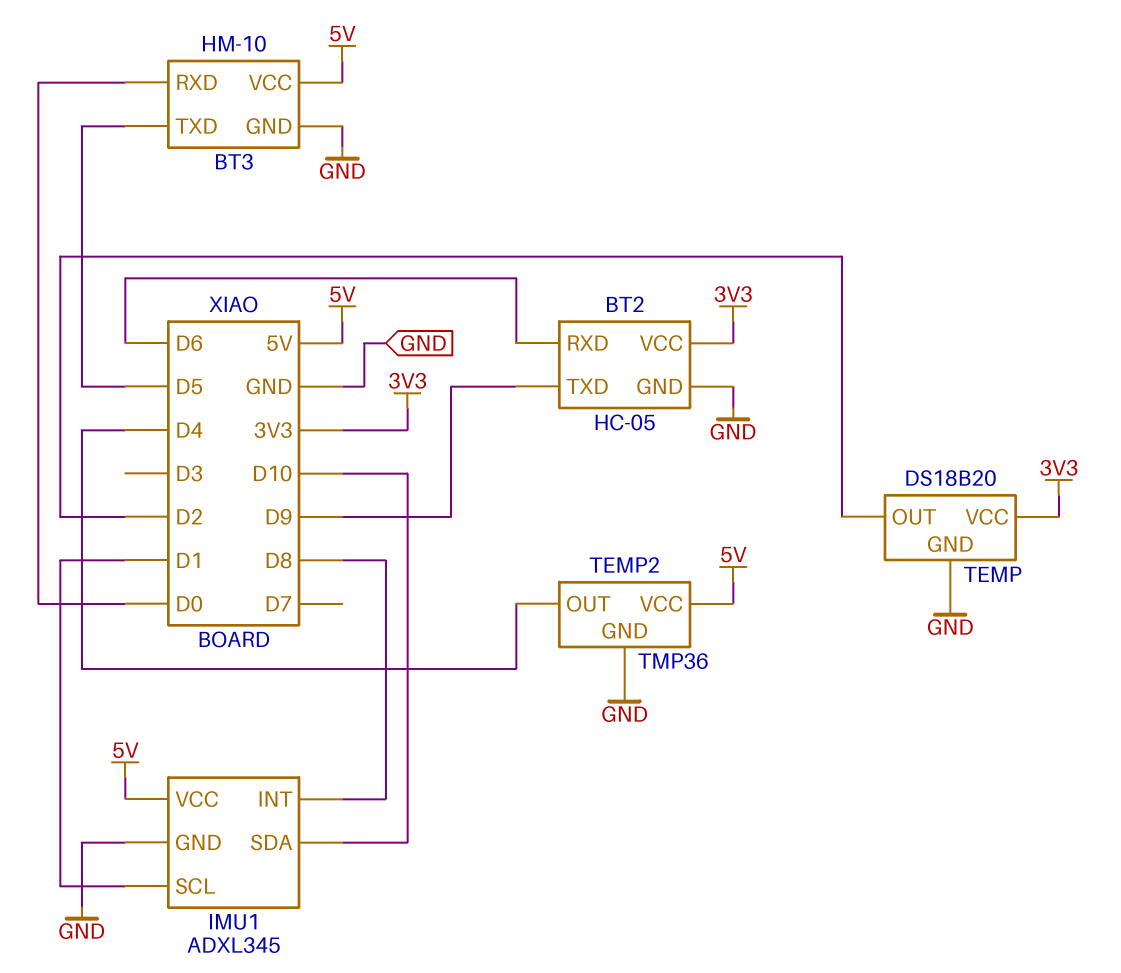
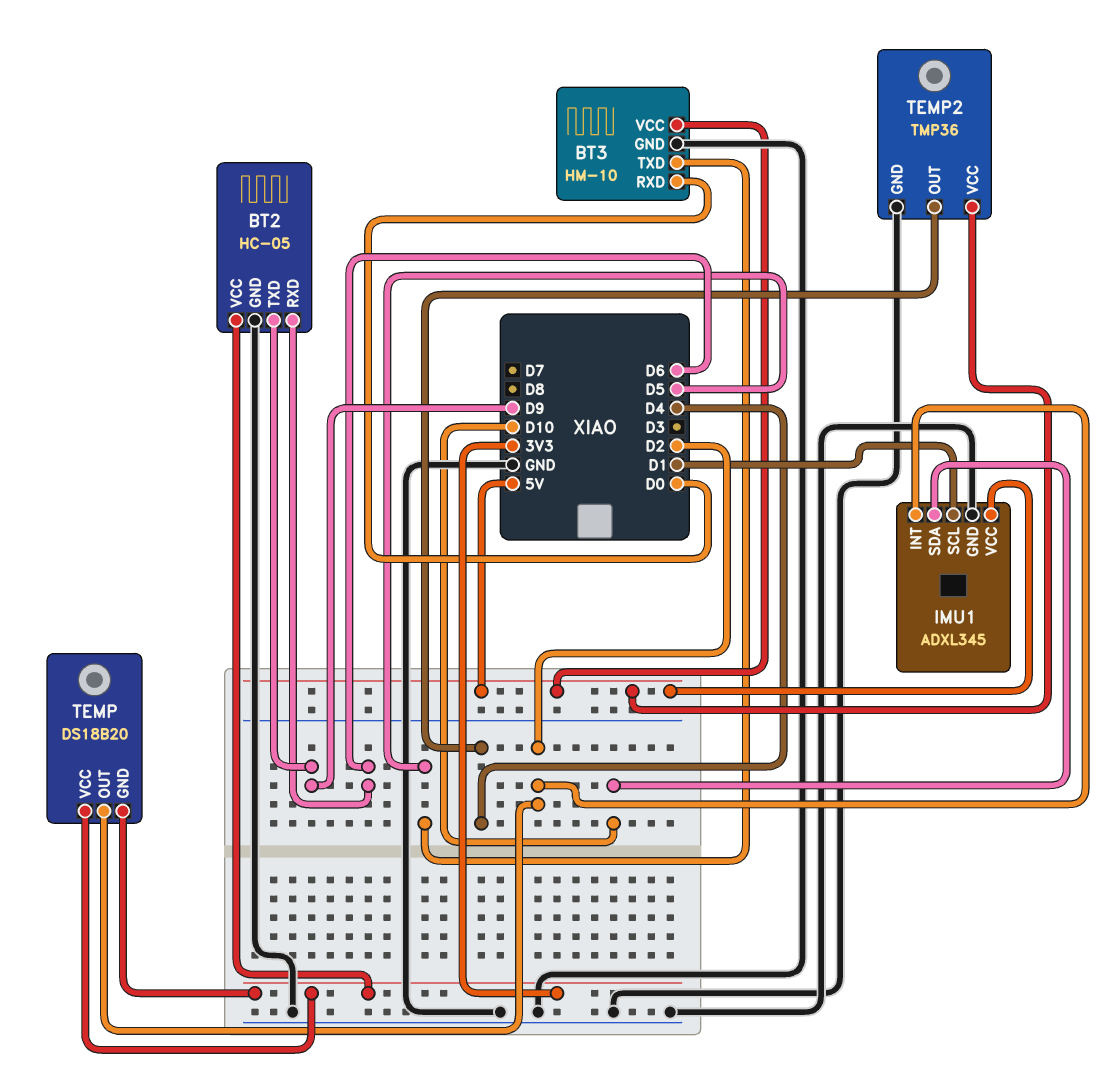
IMU1 pin INT: D8 -> D2
TEMP pin GND: GND -> 3V3

